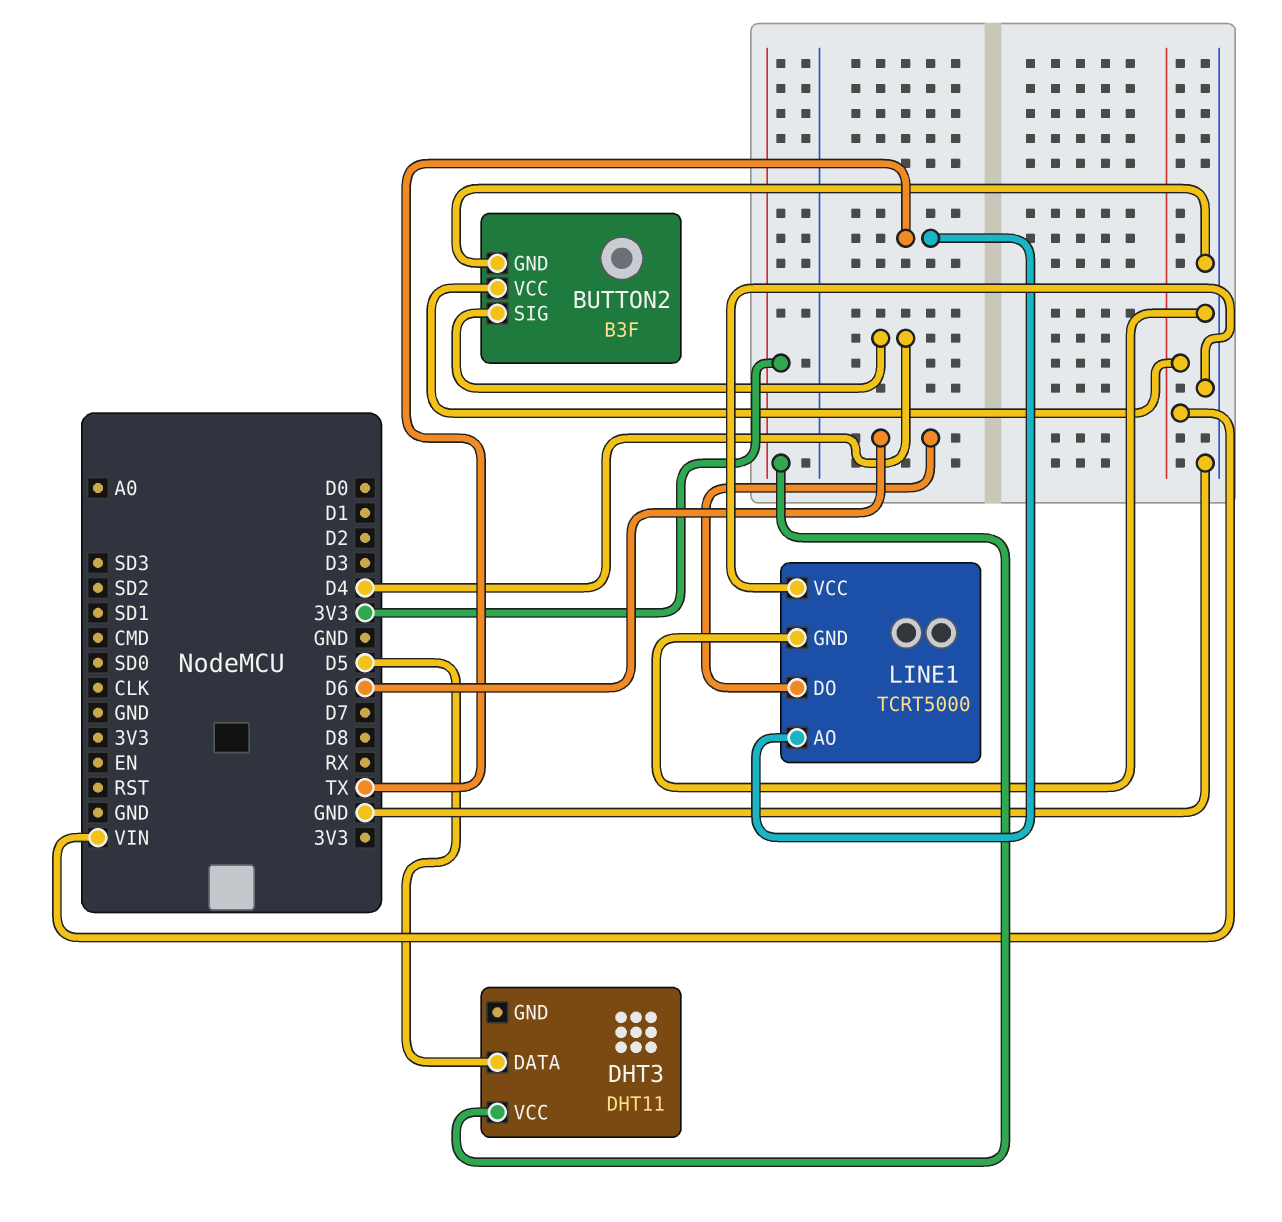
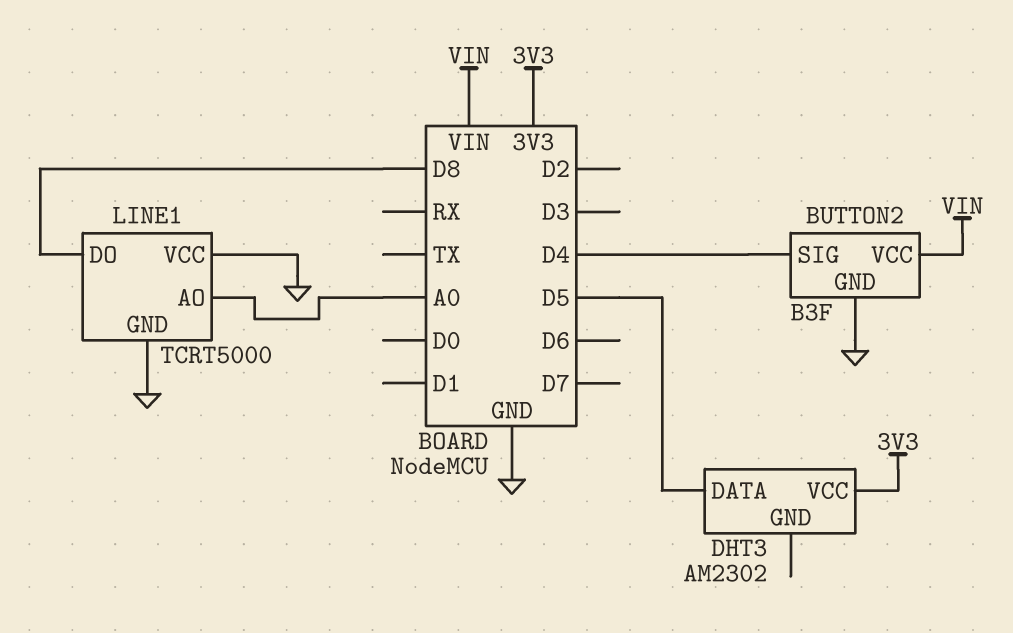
DHT3: DHT11 -> AM2302
LINE1 pin AO: TX -> A0
LINE1 pin DO: D6 -> D8

